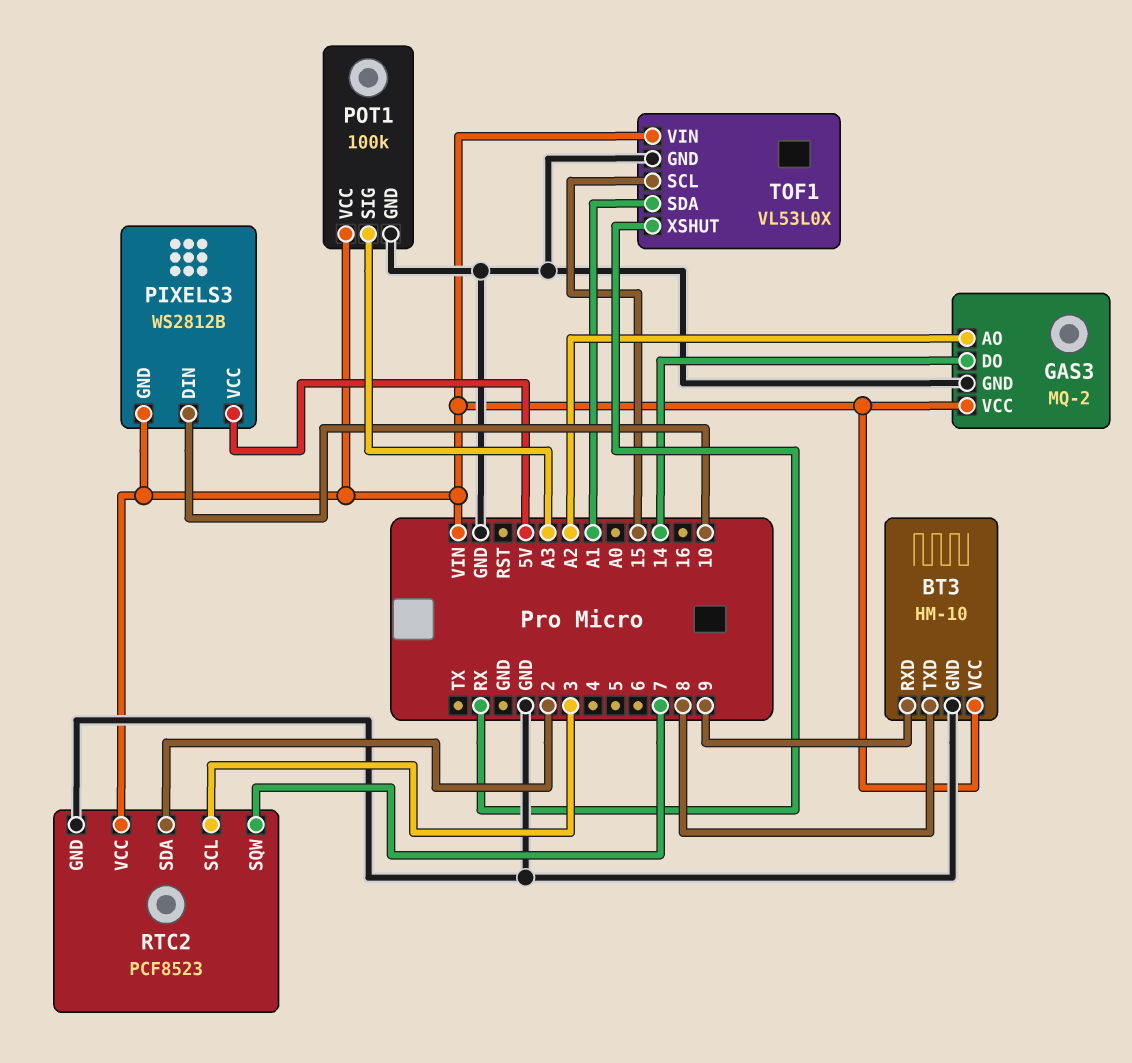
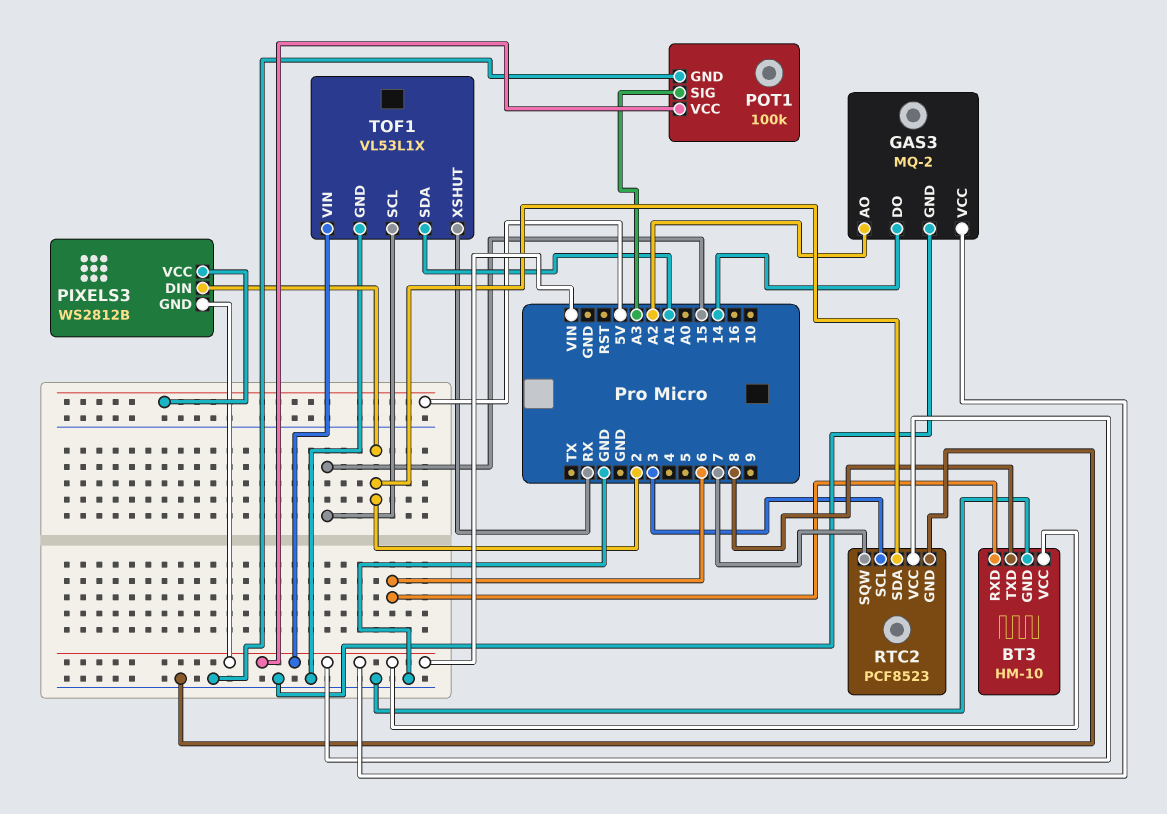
BT3 pin RXD: 9 -> 6
PIXELS3 pin DIN: 10 -> 2
TOF1: VL53L0X -> VL53L1X

